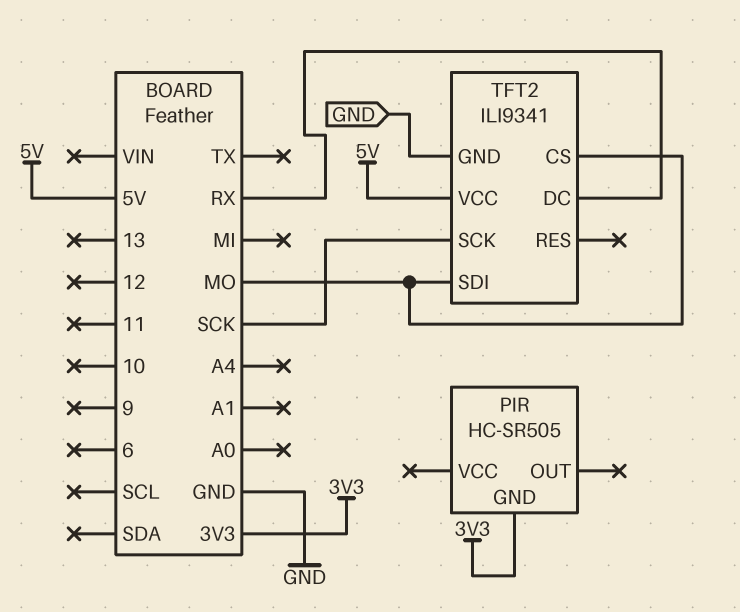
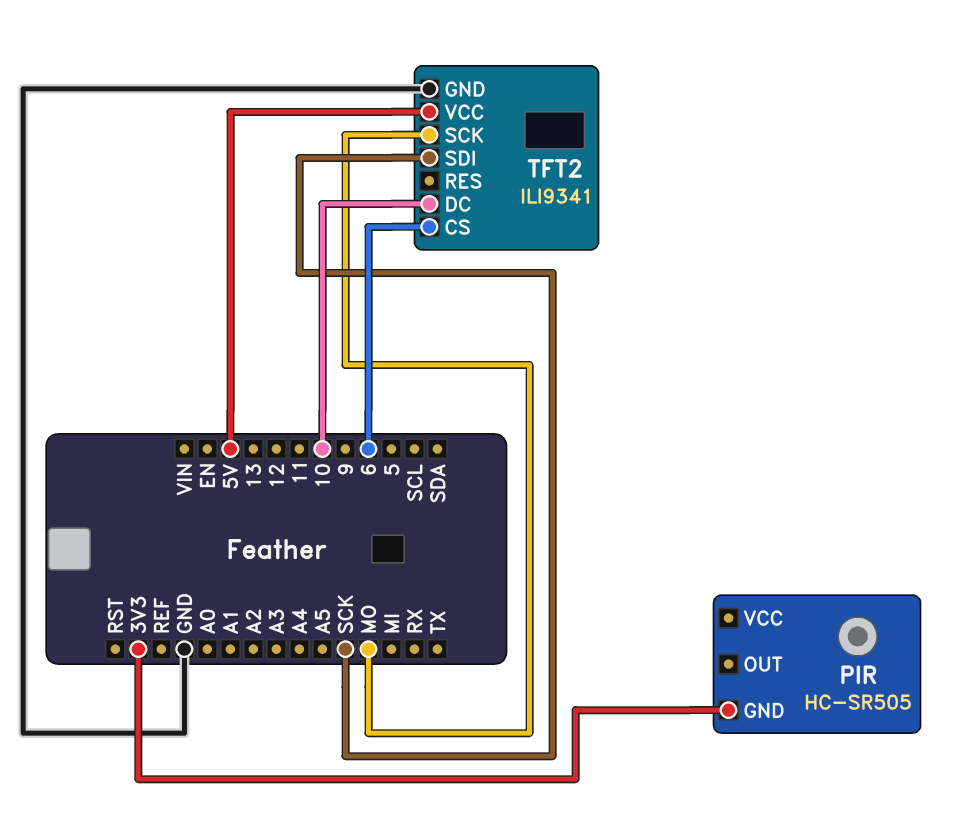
TFT2 pin CS: MO -> 6
TFT2 pin DC: RX -> 10
TFT2 pin SCK: SCK -> MO
TFT2 pin SDI: MO -> SCK

